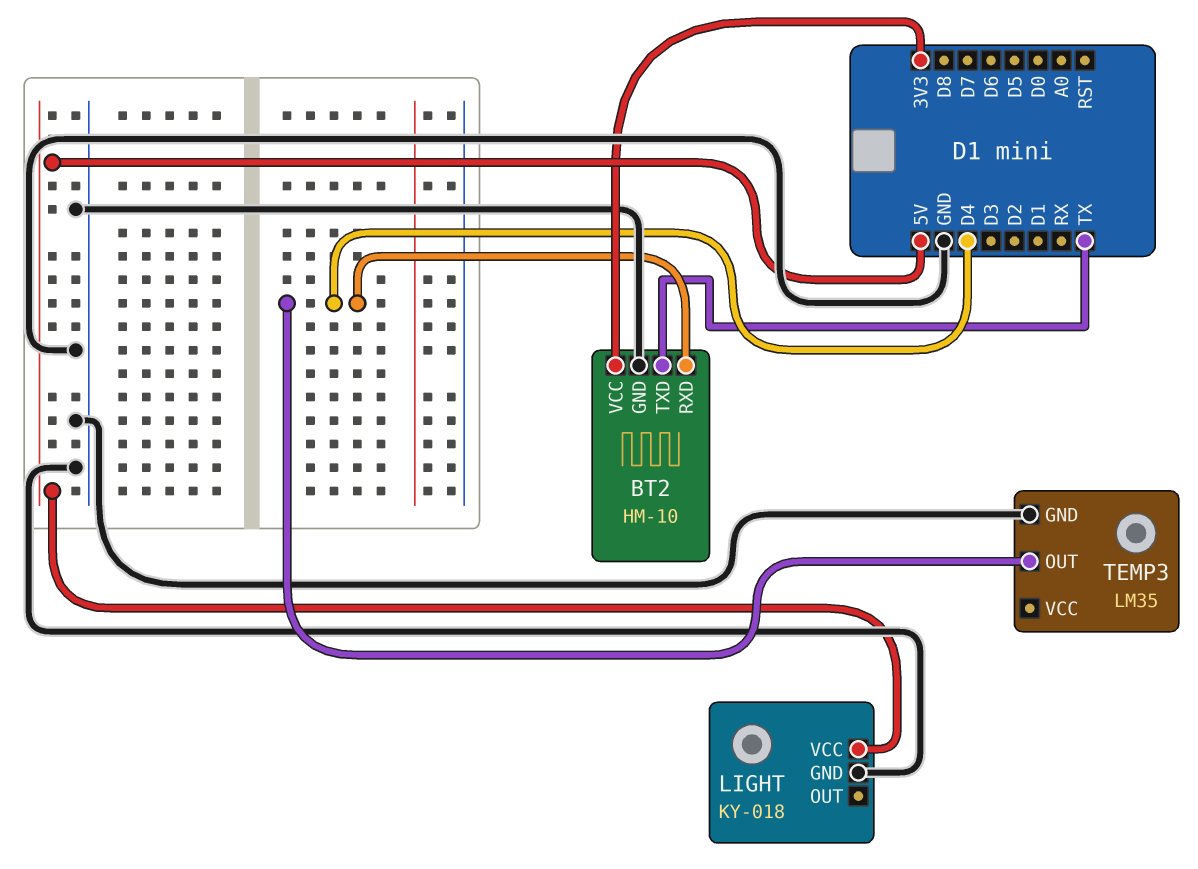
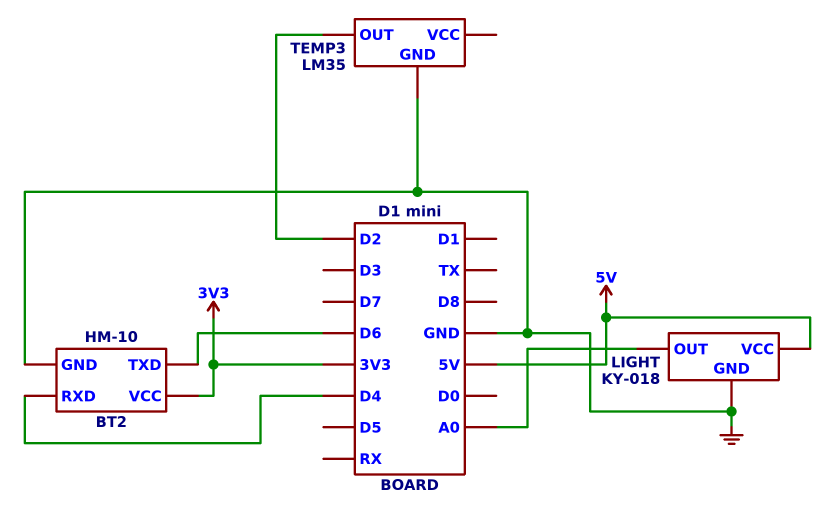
BT2 pin TXD: TX -> D6
LIGHT pin OUT: none -> A0
TEMP3 pin OUT: D4 -> D2

